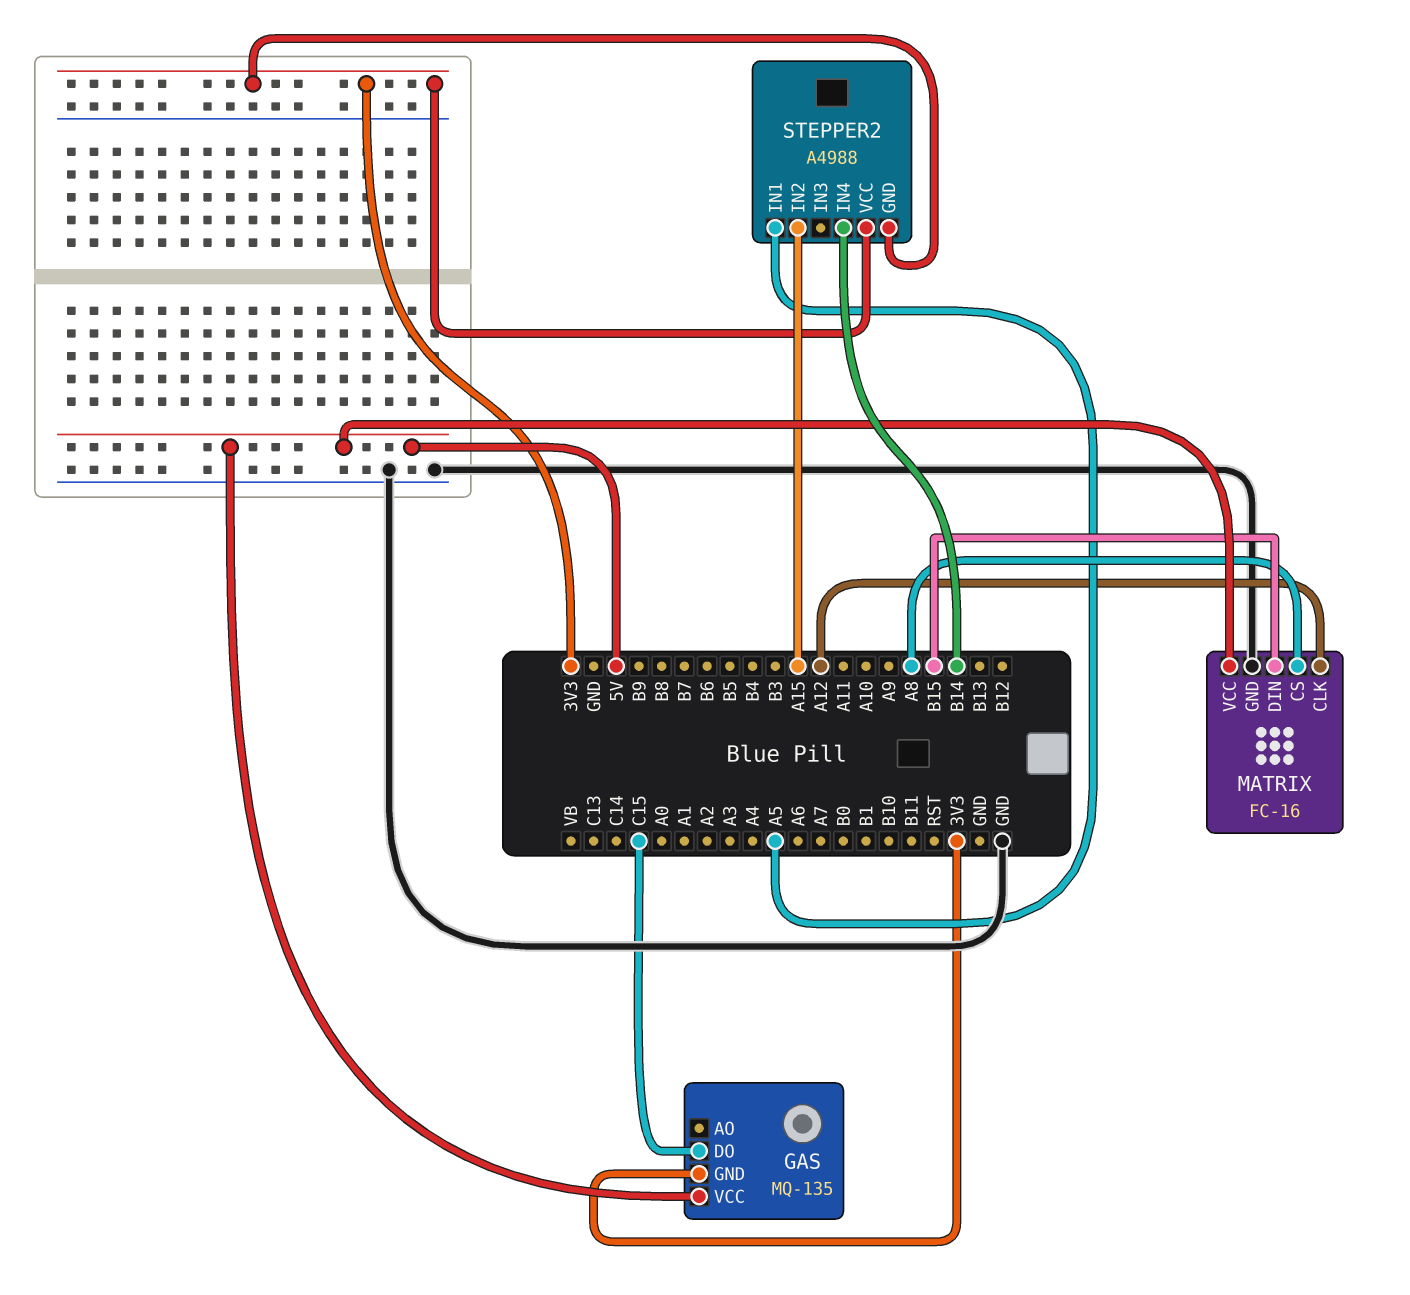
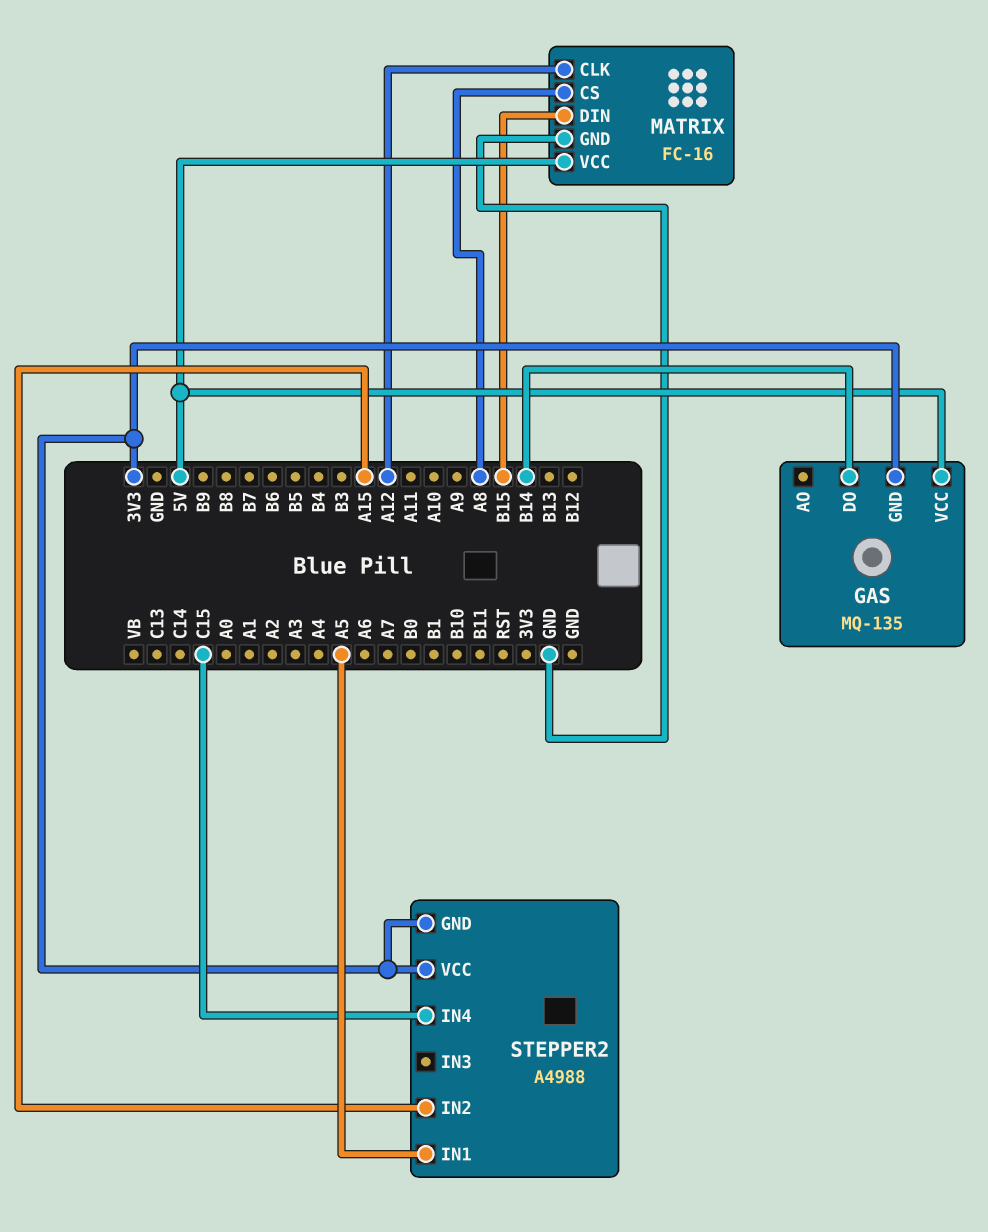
GAS pin DO: C15 -> B14
STEPPER2 pin IN4: B14 -> C15

